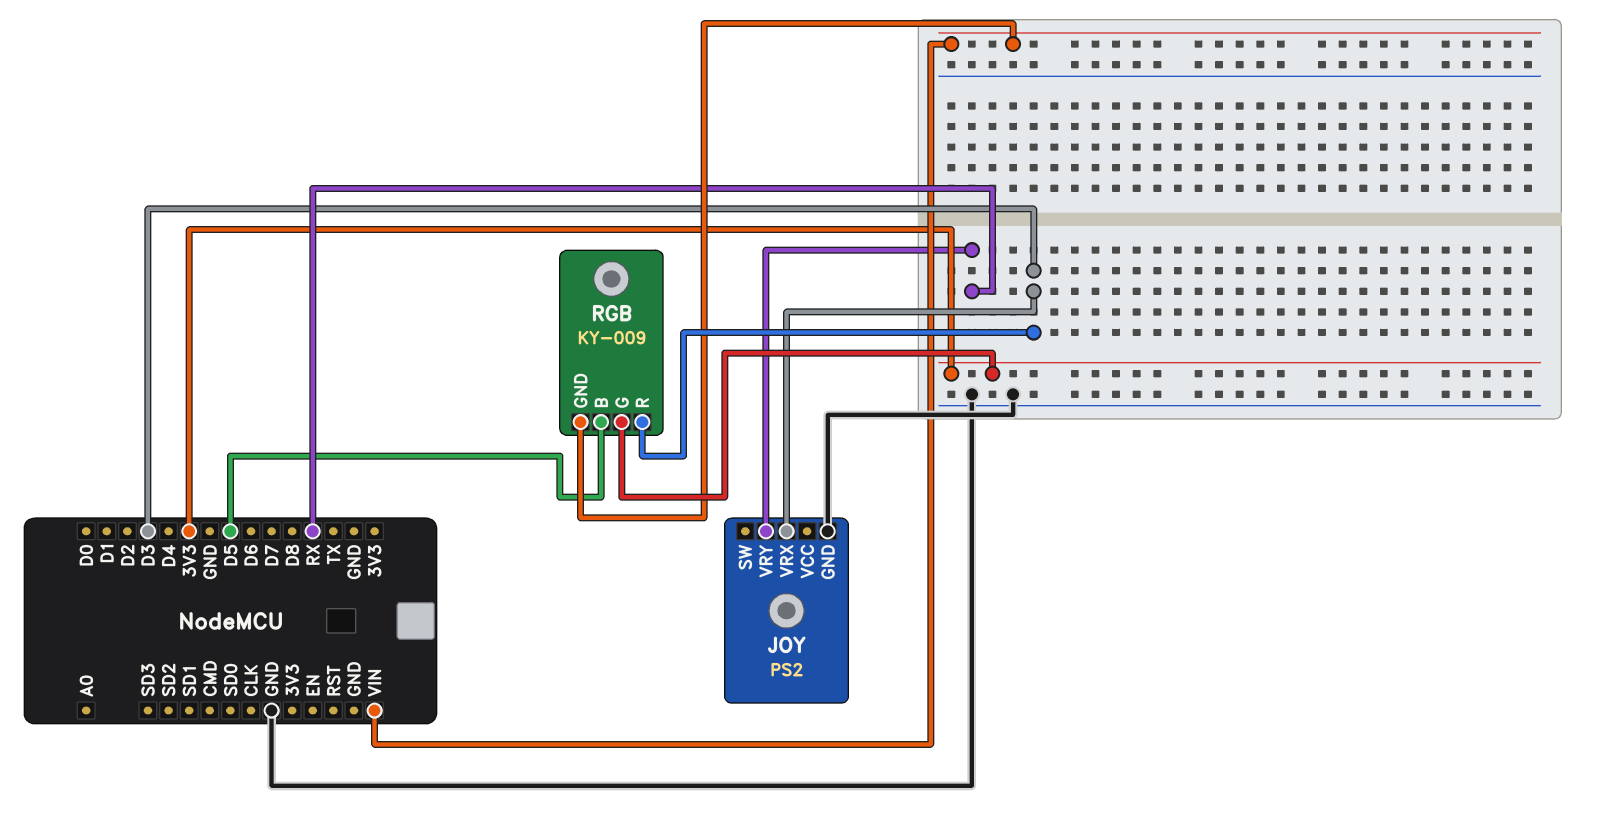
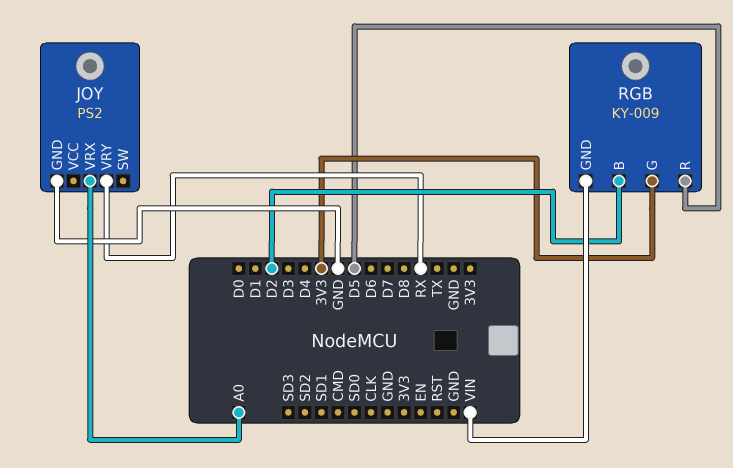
JOY pin VRX: D3 -> A0
RGB pin B: D5 -> D2
RGB pin R: D3 -> D5

